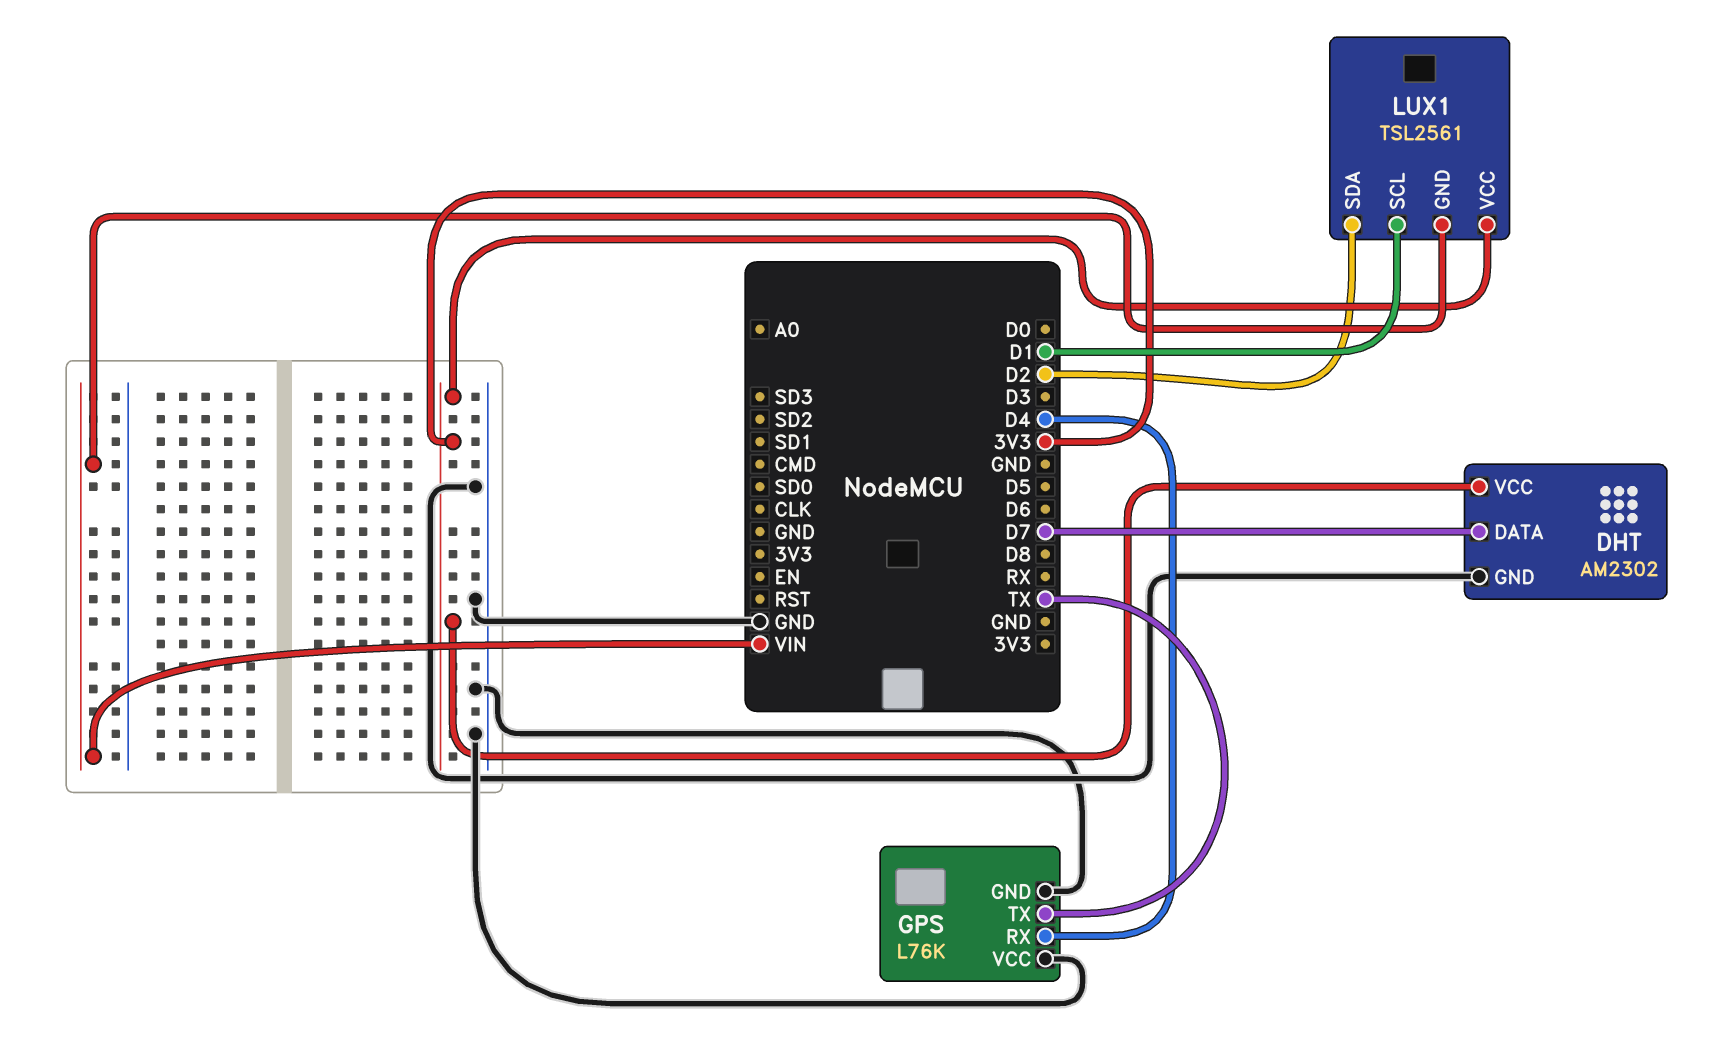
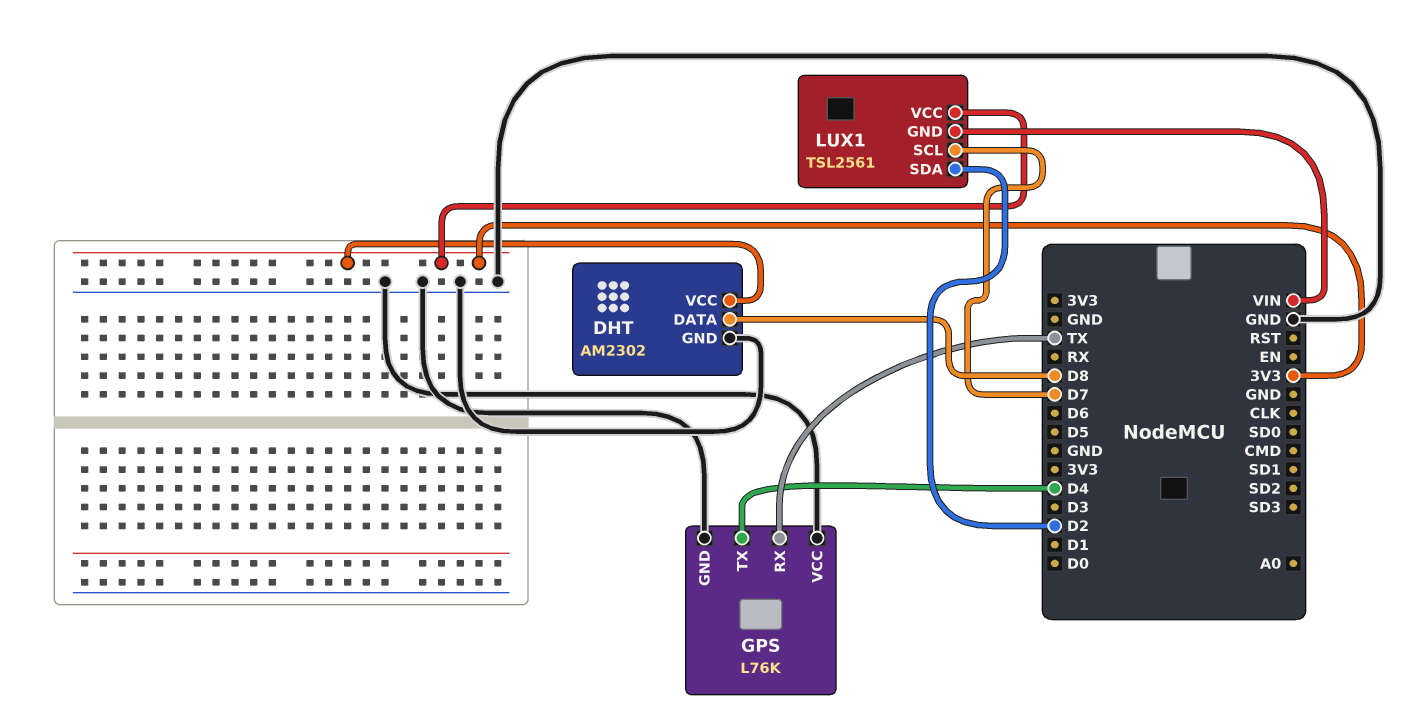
DHT pin DATA: D7 -> D8
GPS pin RX: D4 -> TX
GPS pin TX: TX -> D4
LUX1 pin SCL: D1 -> D7

